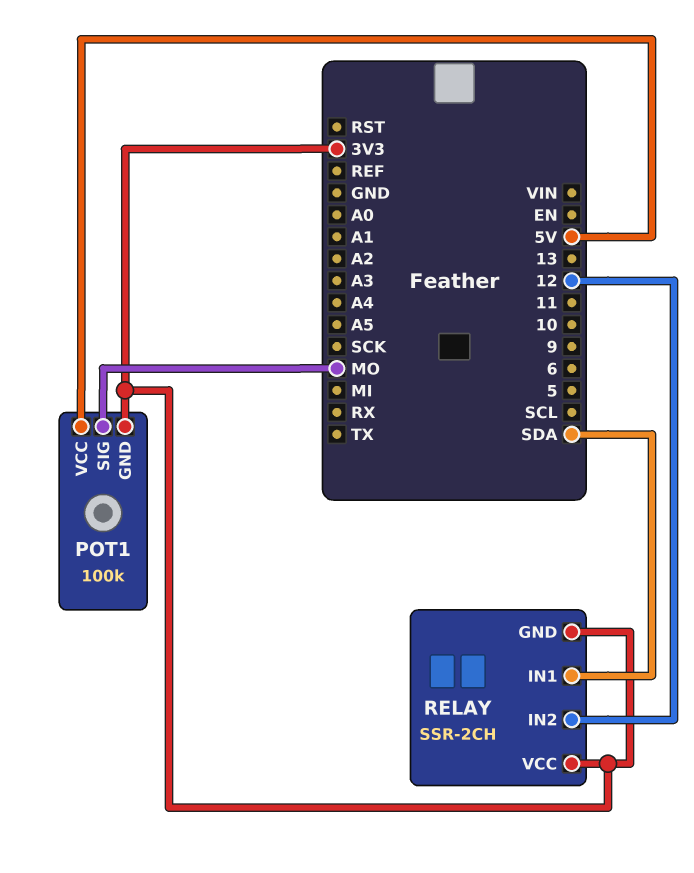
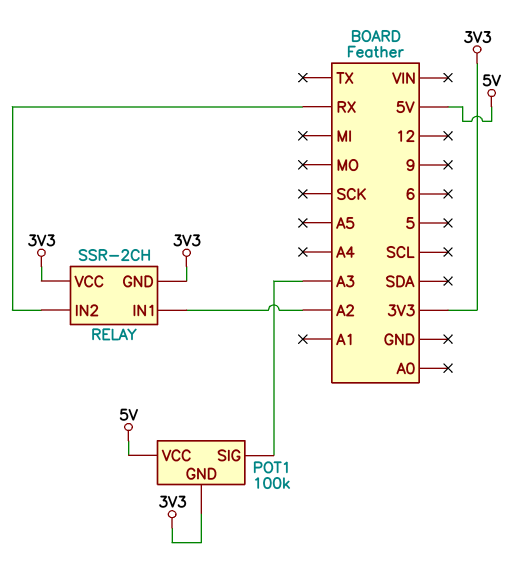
POT1 pin SIG: MO -> A3
RELAY pin IN1: SDA -> A2
RELAY pin IN2: 12 -> RX

